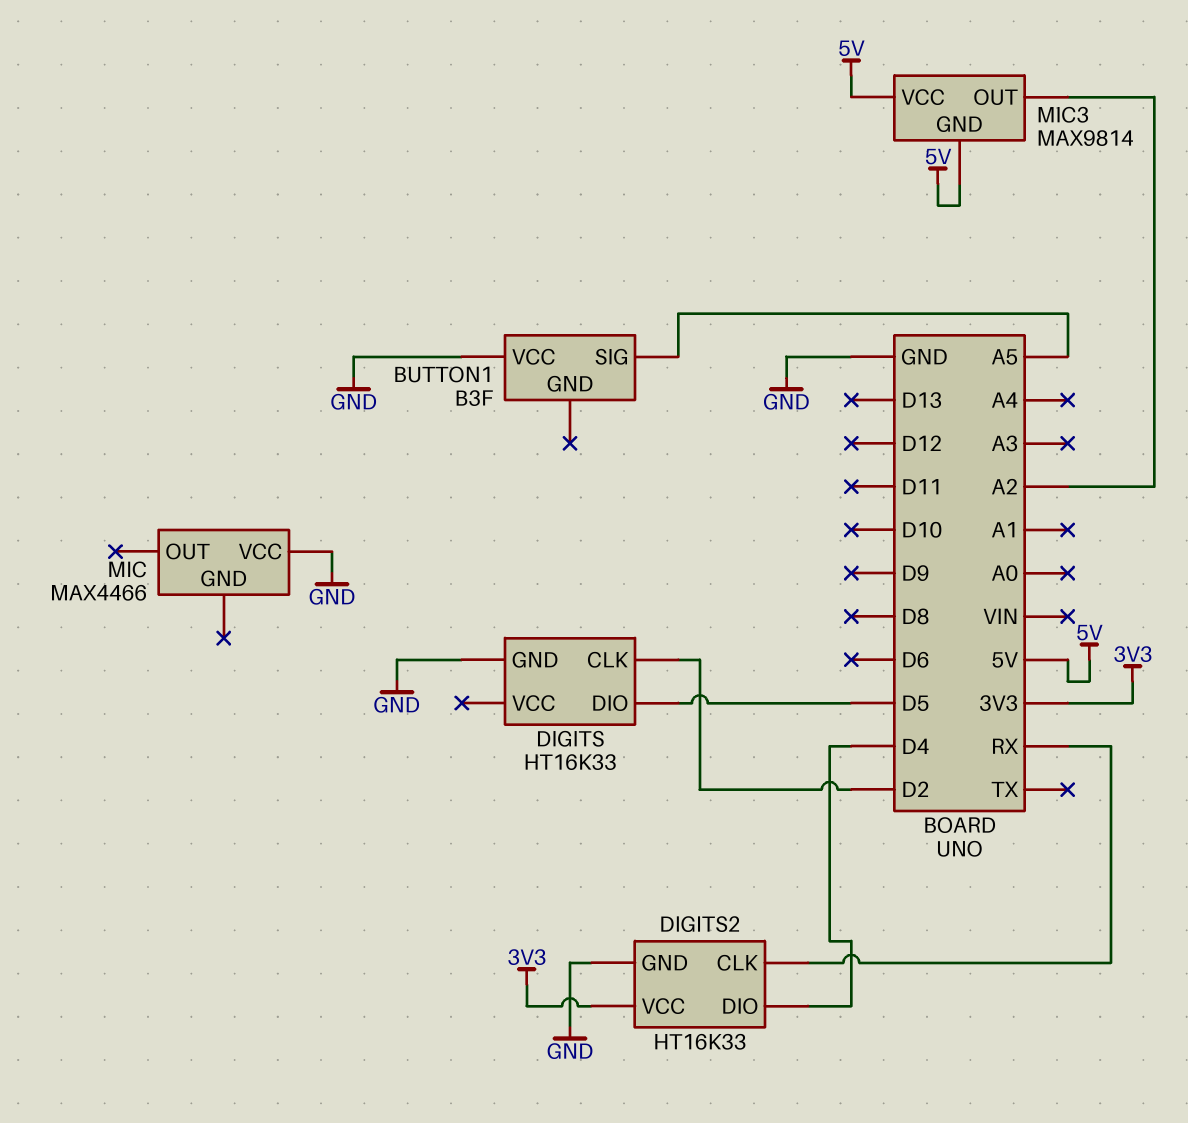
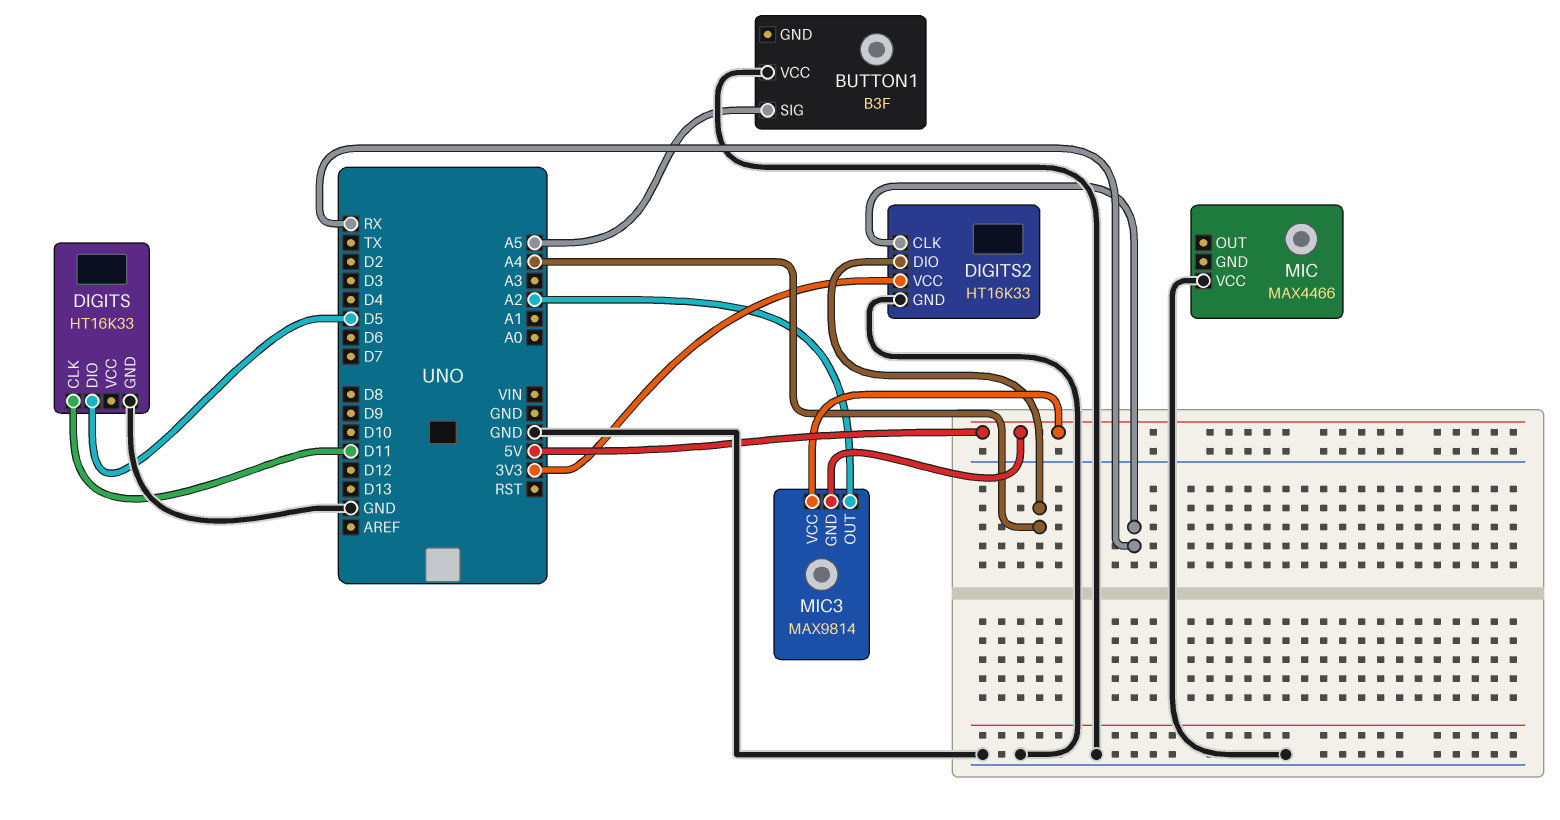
DIGITS pin CLK: D2 -> D11
DIGITS2 pin DIO: D4 -> A4

